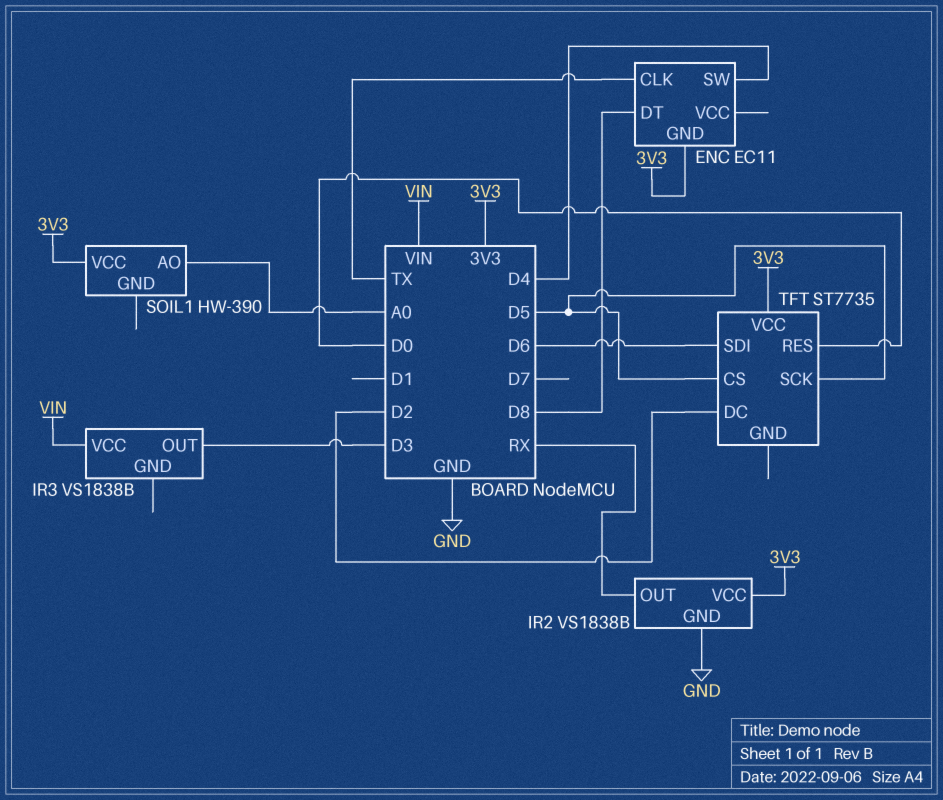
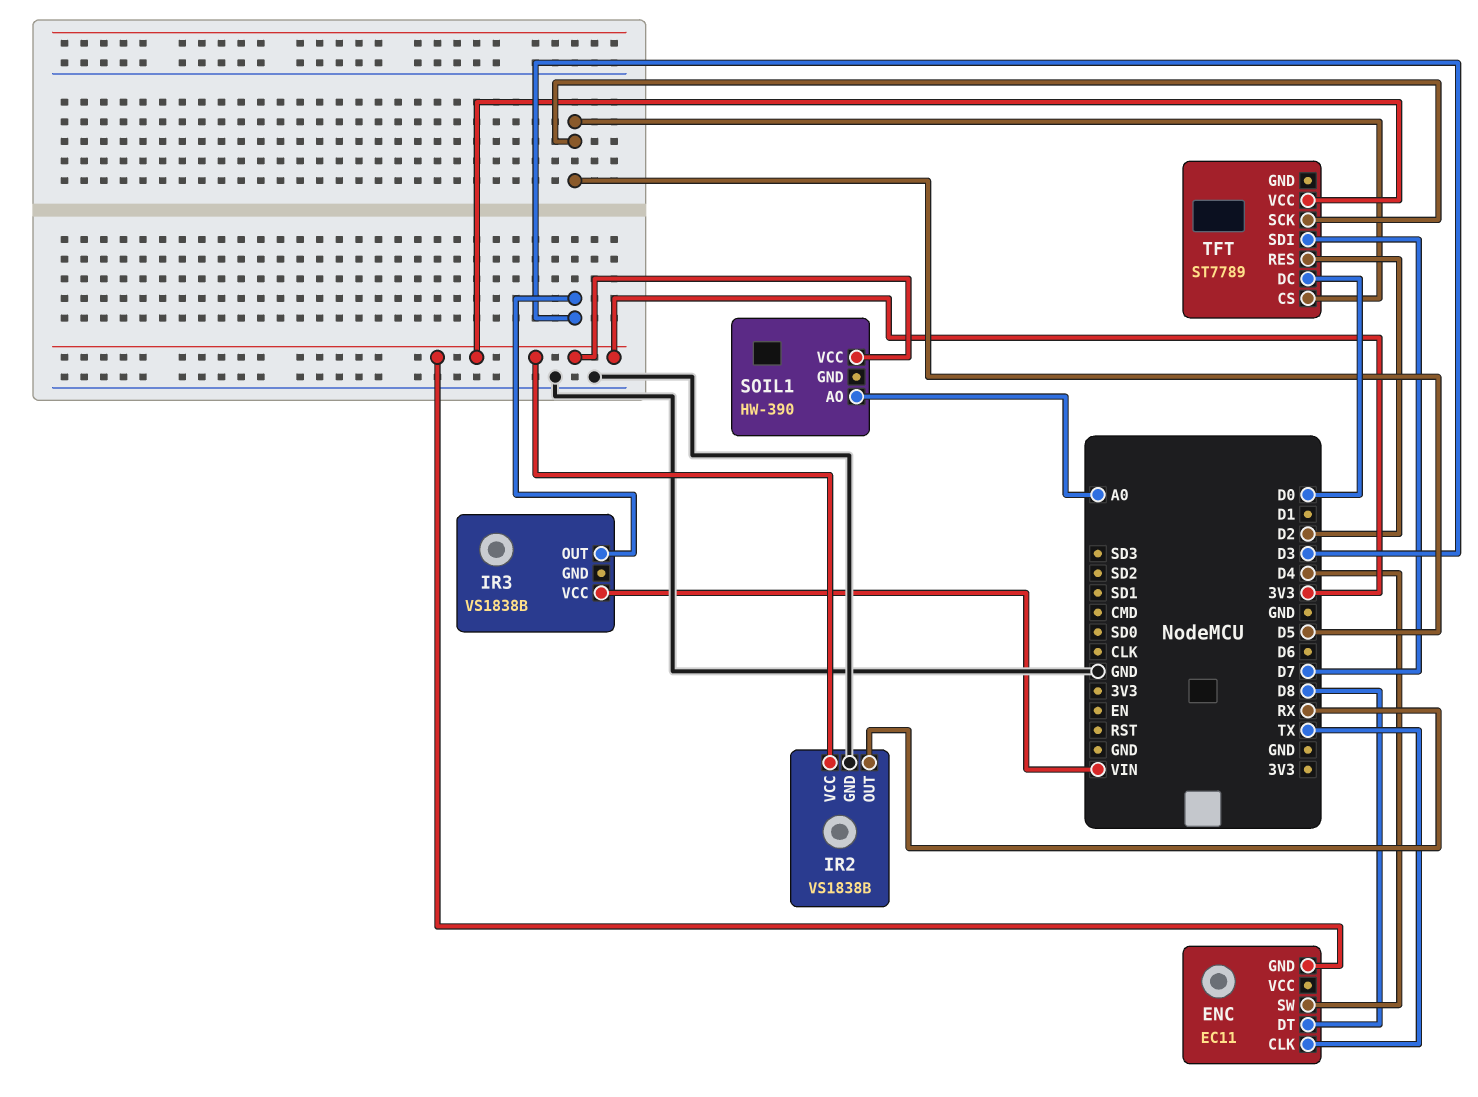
TFT: ST7735 -> ST7789
TFT pin DC: D2 -> D0
TFT pin RES: D0 -> D2
TFT pin SDI: D6 -> D7

